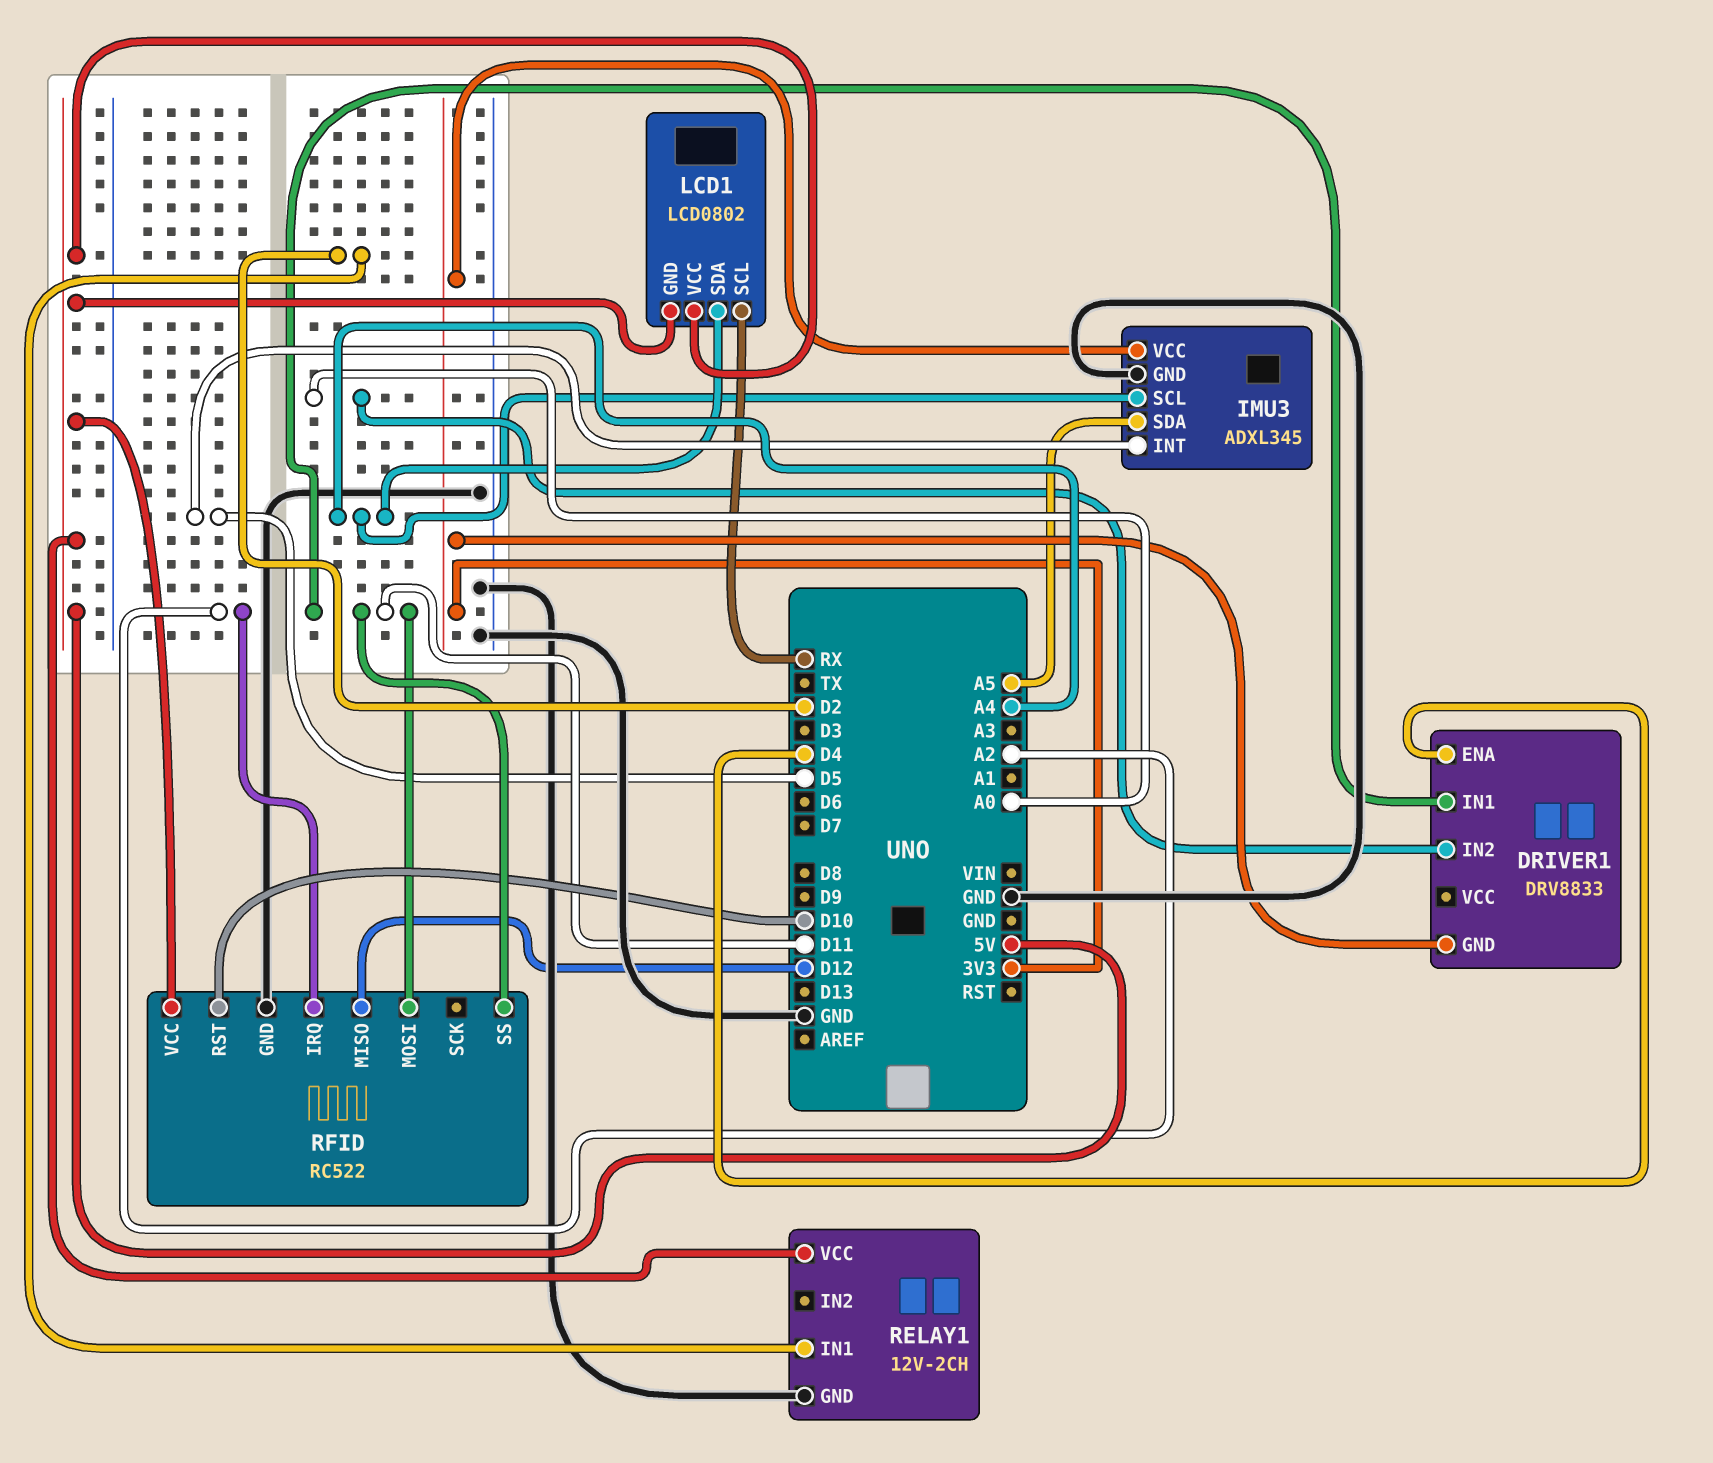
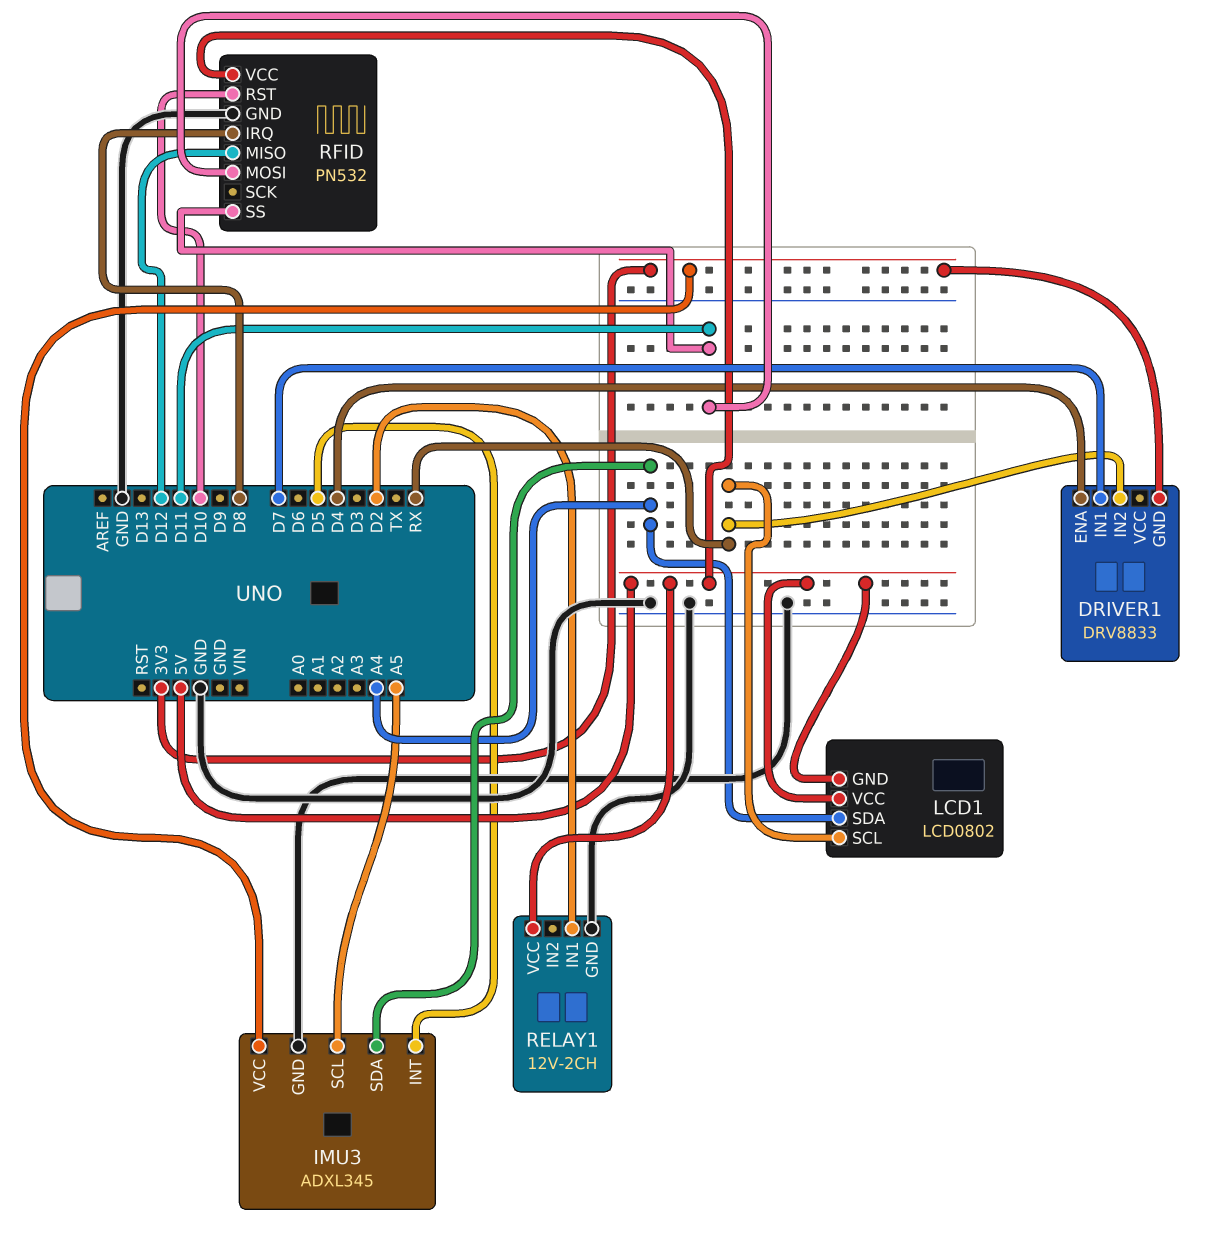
DRIVER1 pin IN1: D11 -> D7
DRIVER1 pin IN2: A0 -> RX
IMU3 pin SCL: A4 -> A5
IMU3 pin SDA: A5 -> A4
RFID: RC522 -> PN532
RFID pin IRQ: A2 -> D8

